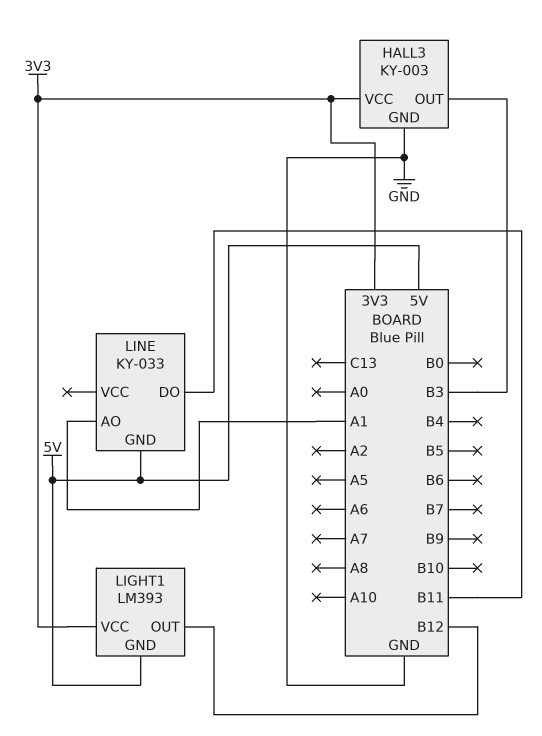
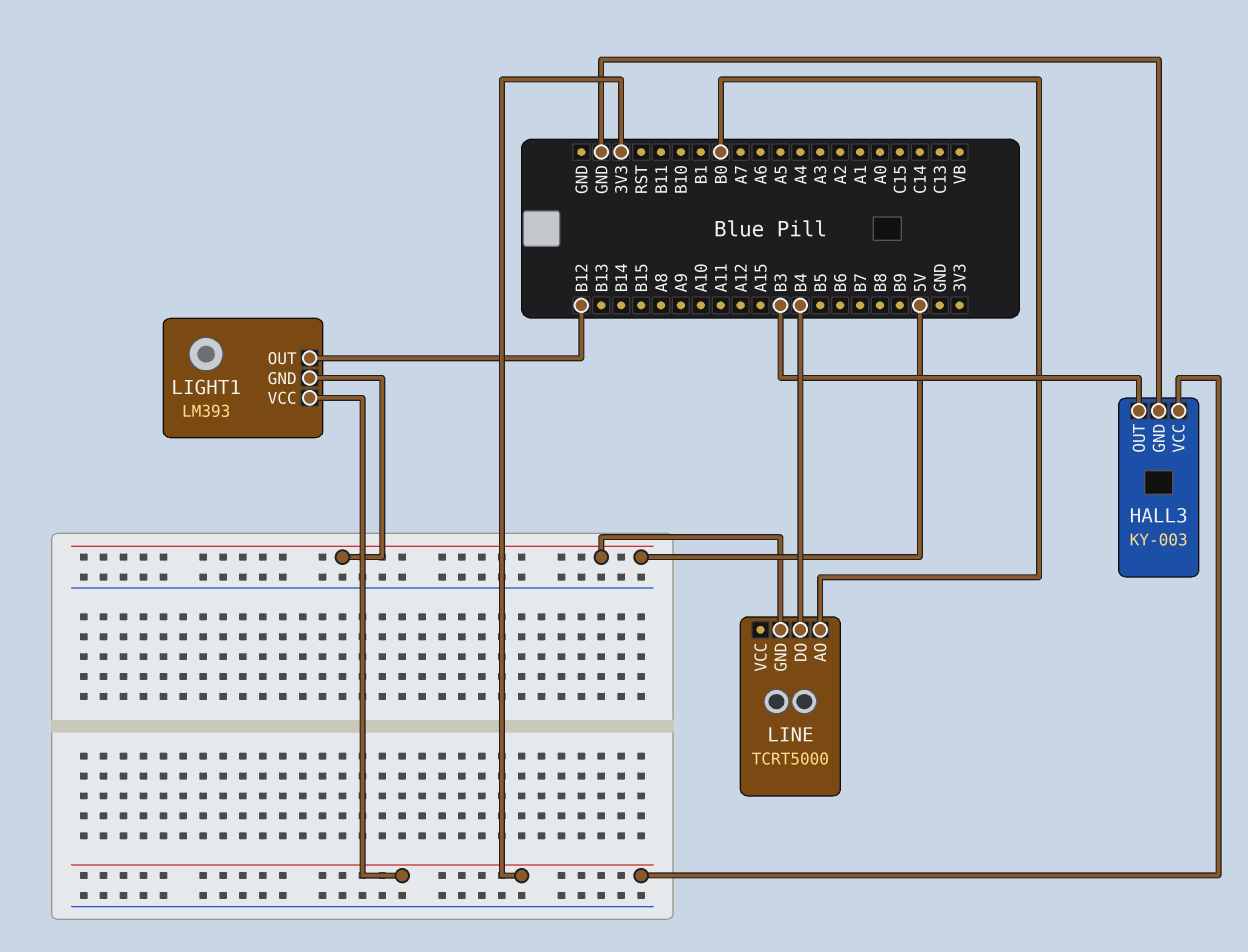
LINE: KY-033 -> TCRT5000
LINE pin AO: A1 -> B0
LINE pin DO: B11 -> B4

